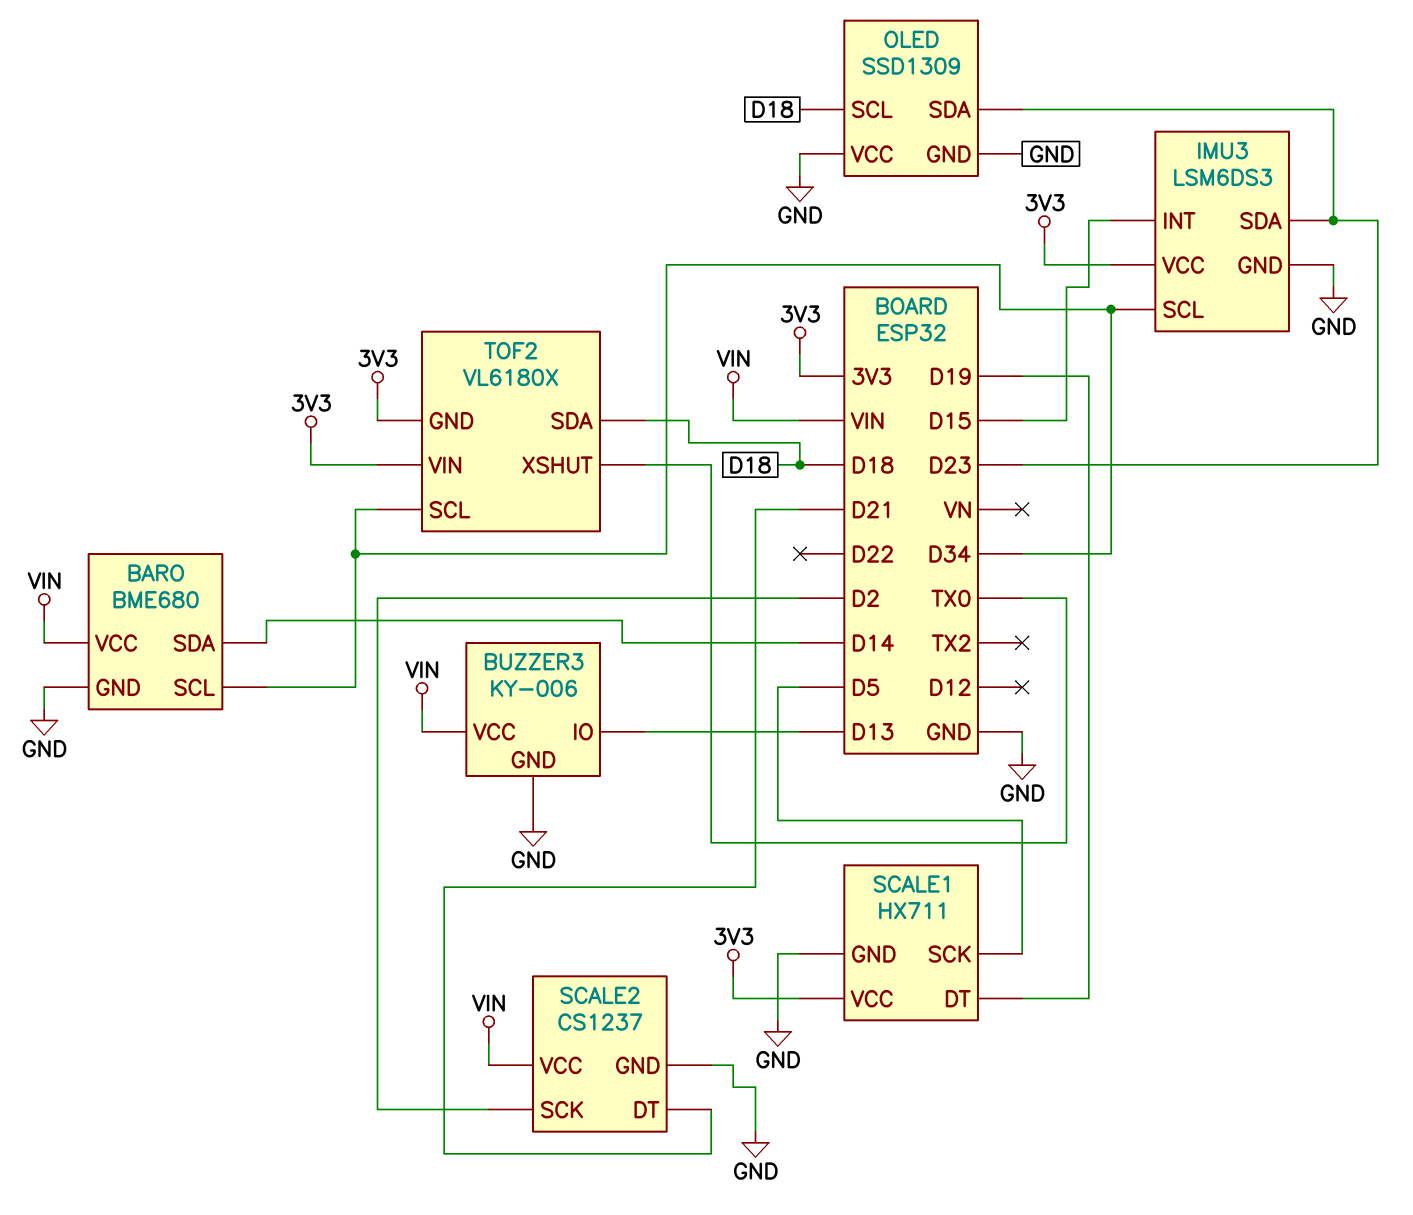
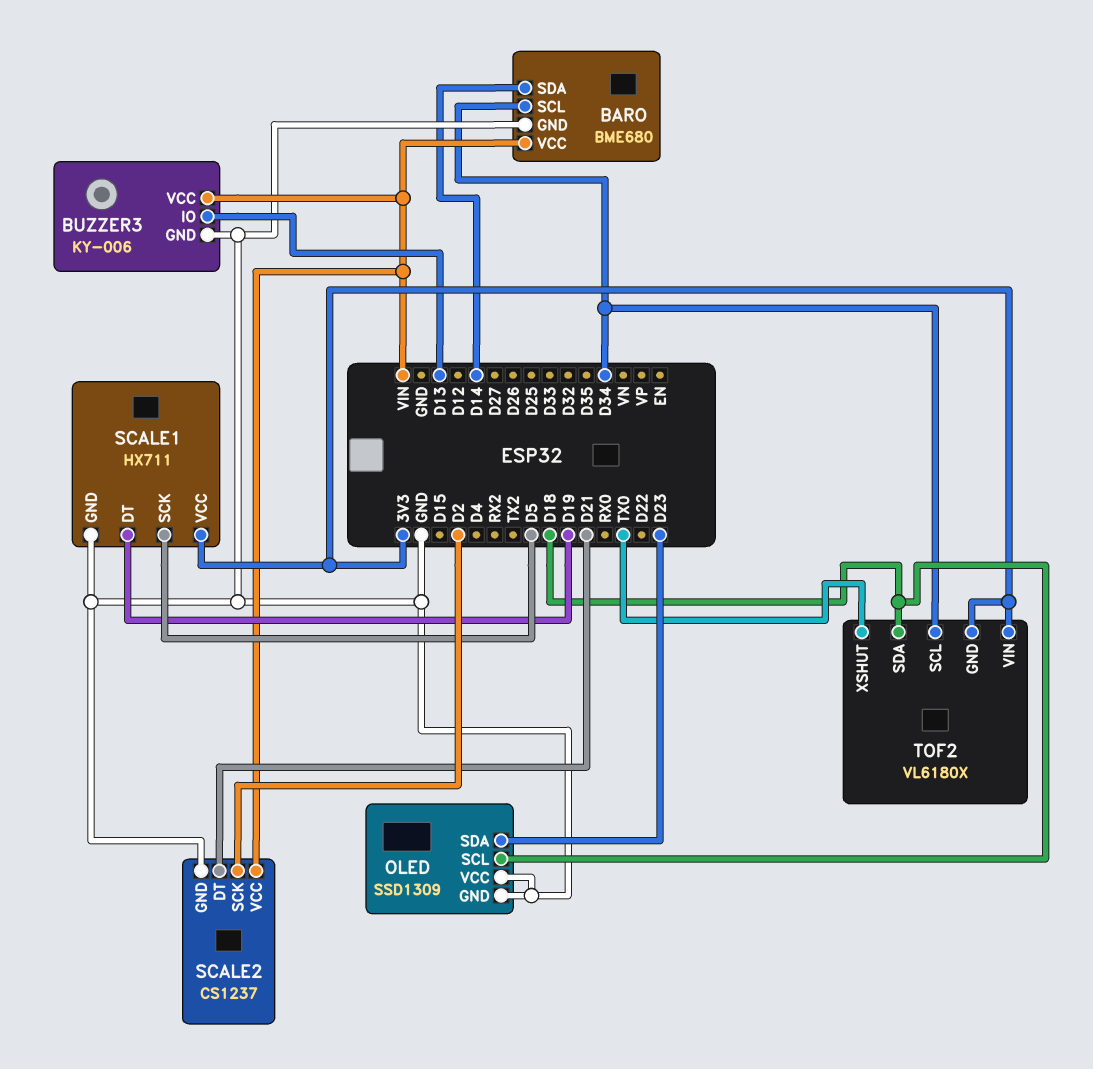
IMU3: LSM6DS3 -> none
IMU3 pin GND: GND -> none
IMU3 pin INT: D15 -> none
IMU3 pin SCL: D34 -> none
IMU3 pin SDA: D23 -> none
IMU3 pin VCC: 3V3 -> none

